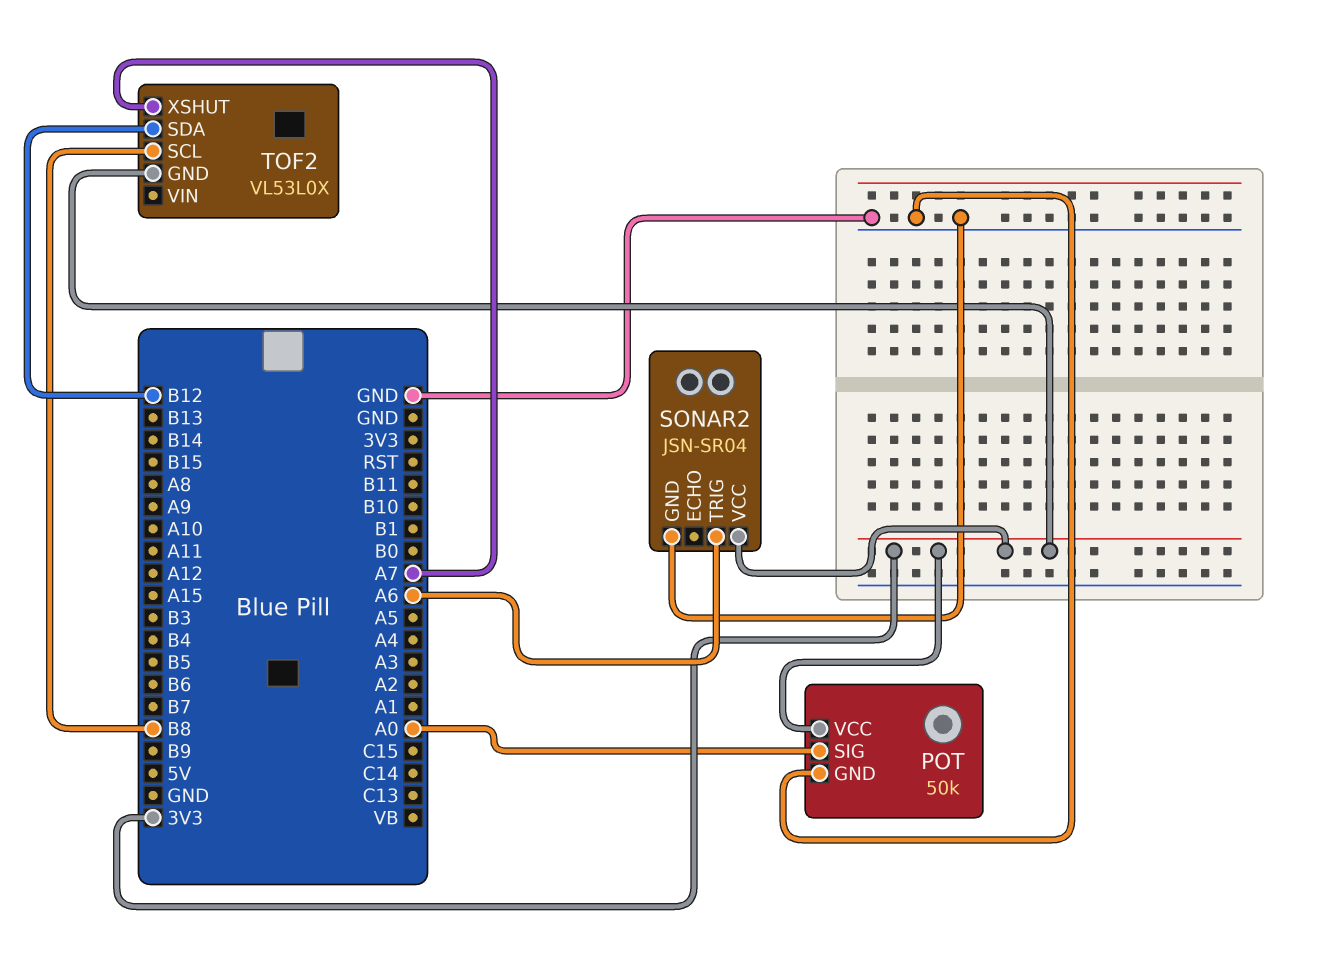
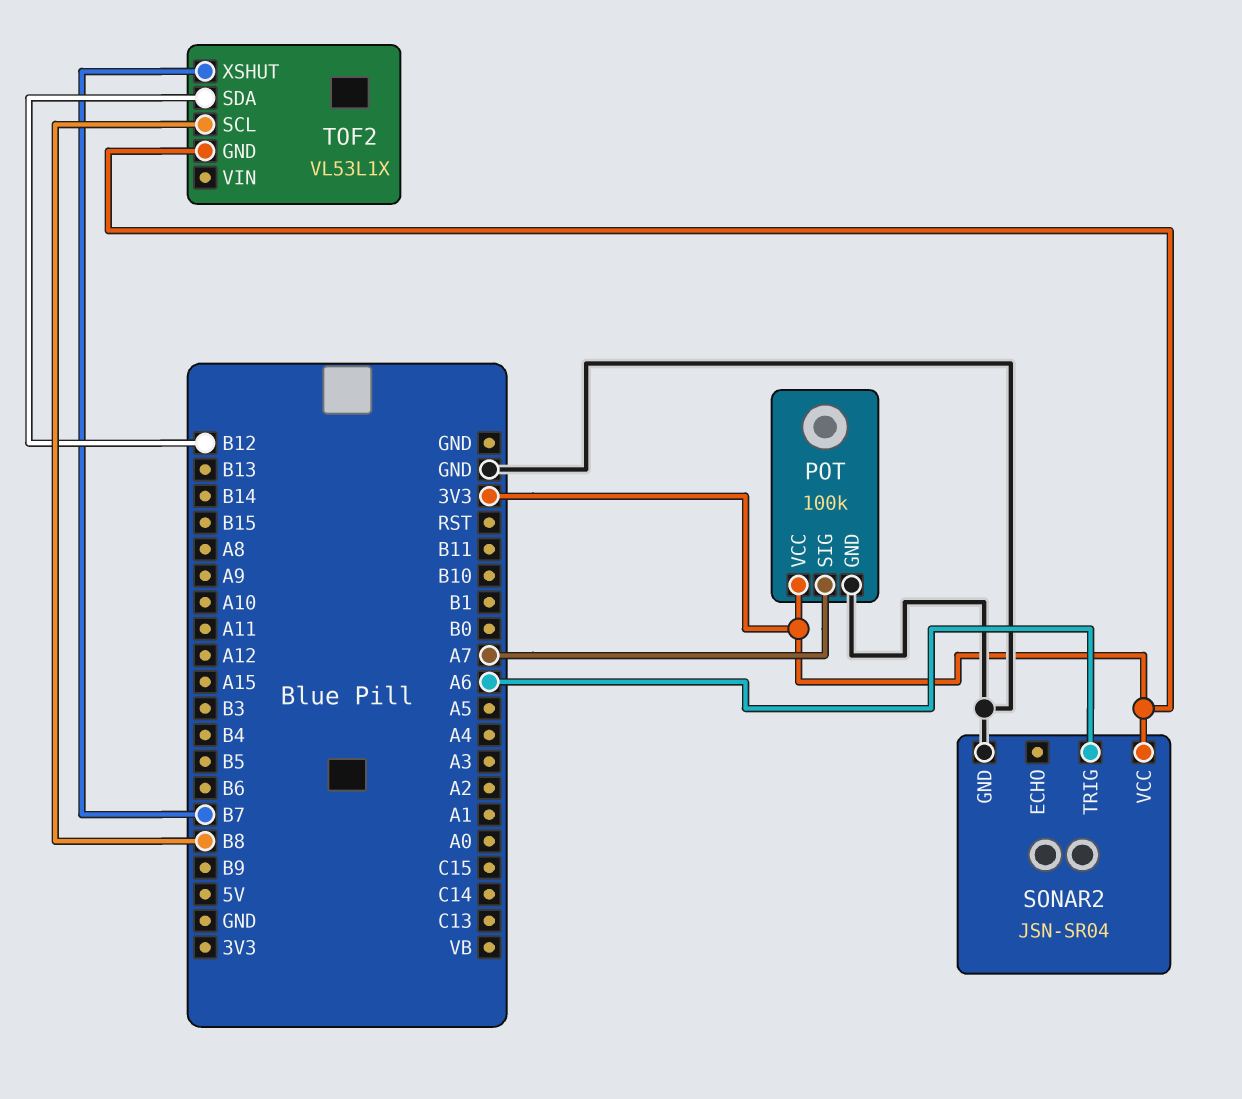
POT: 50k -> 100k
POT pin SIG: A0 -> A7
TOF2: VL53L0X -> VL53L1X
TOF2 pin XSHUT: A7 -> B7

